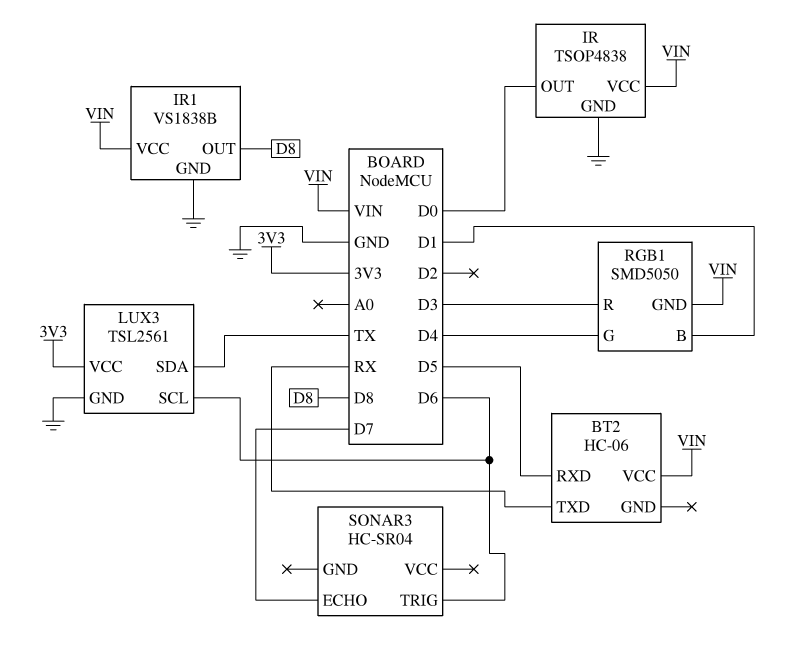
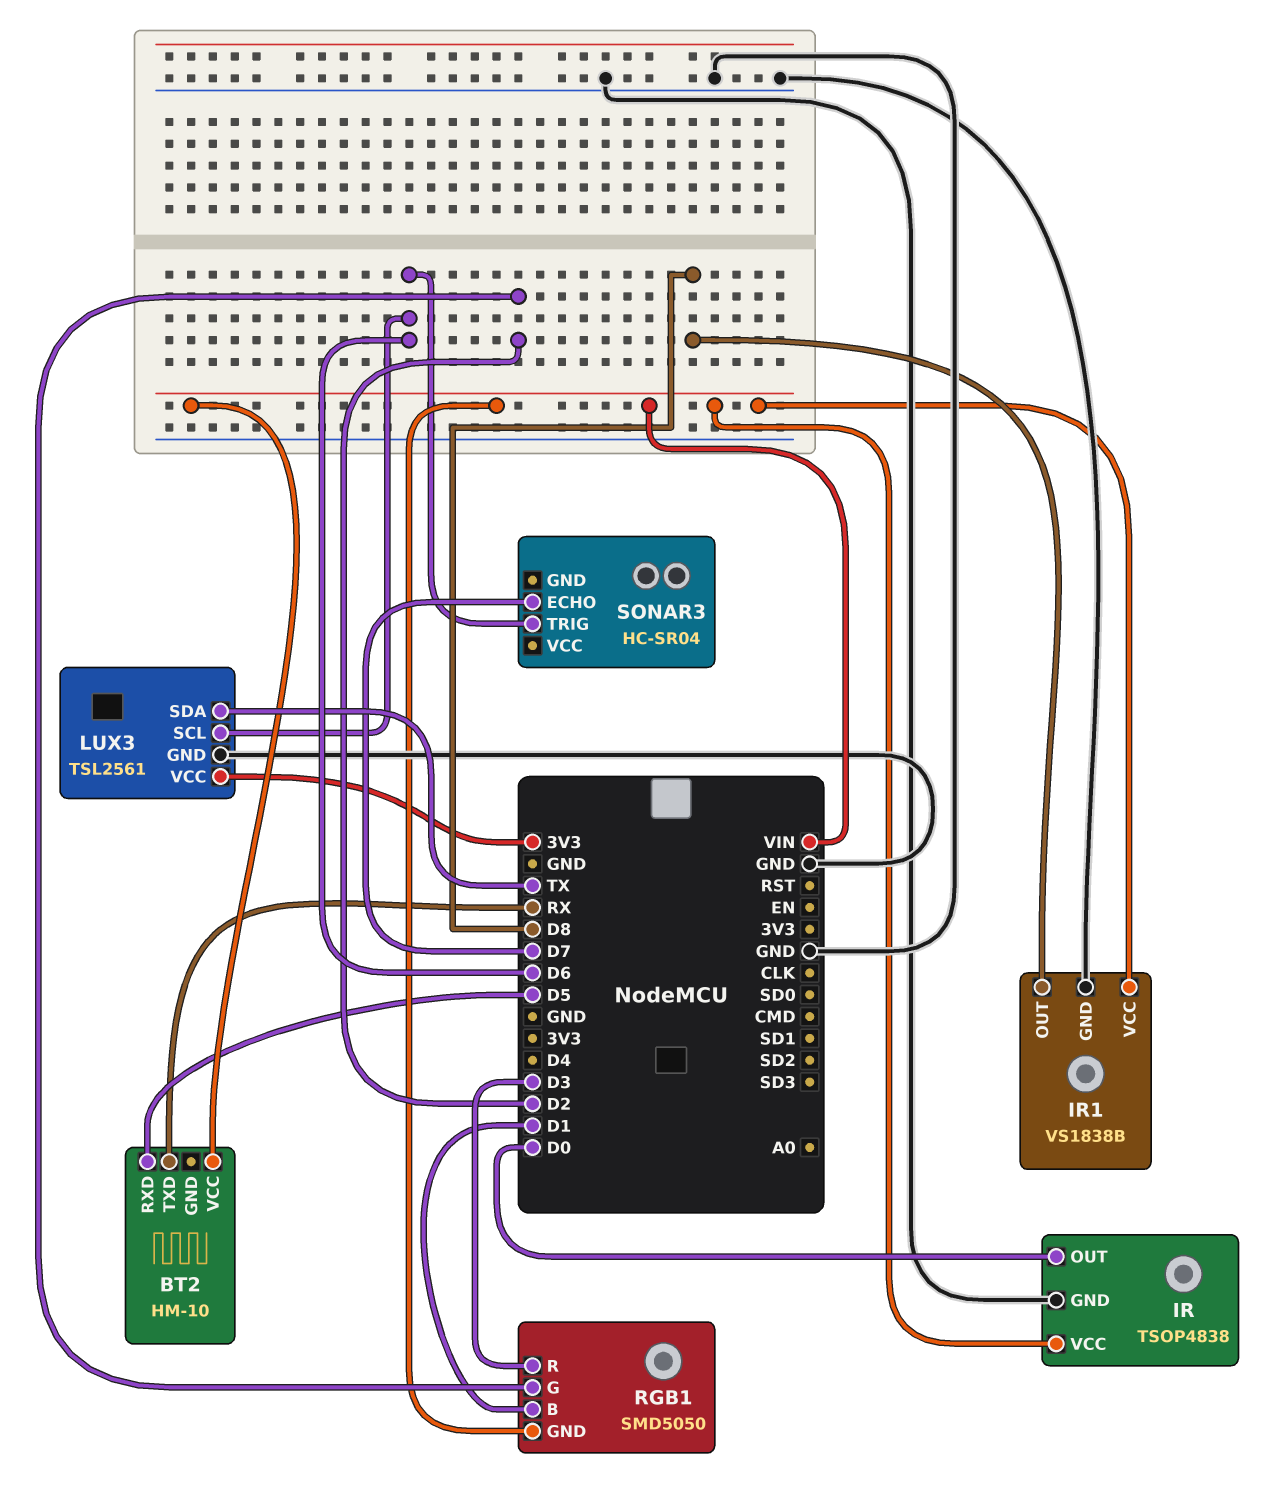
BT2: HC-06 -> HM-10
RGB1 pin G: D4 -> D2

